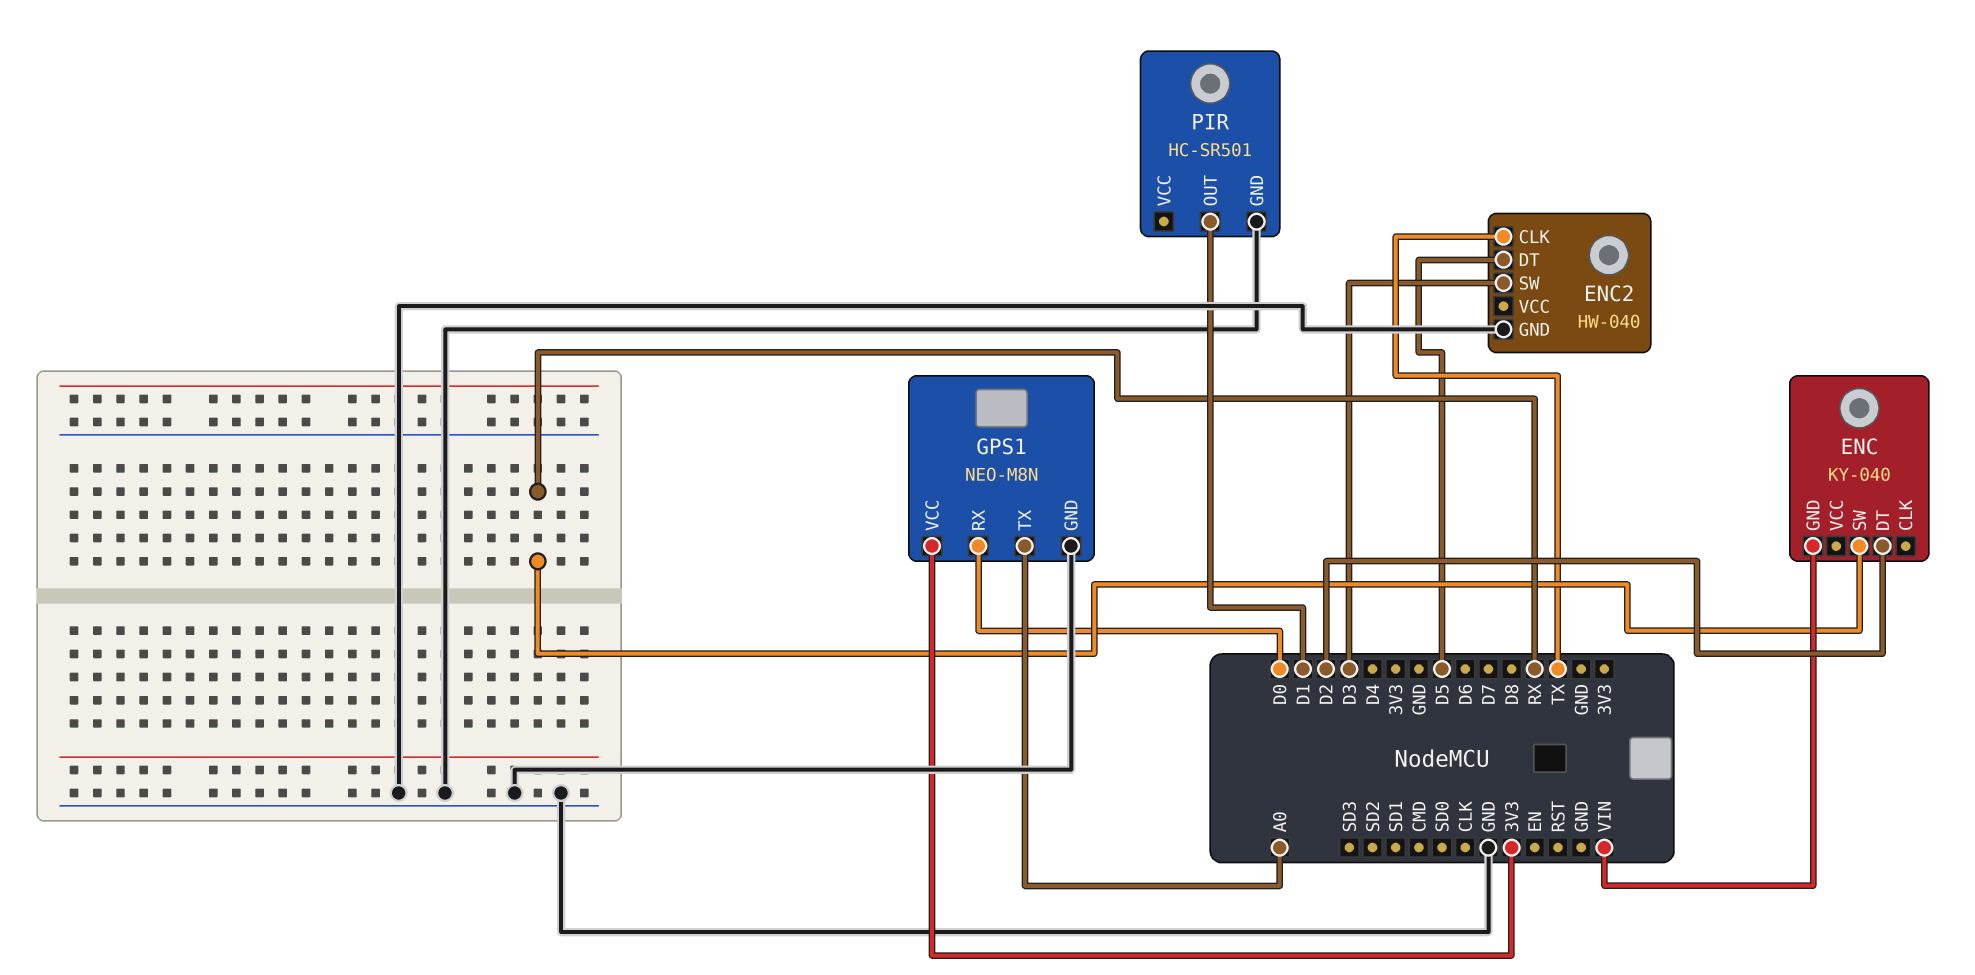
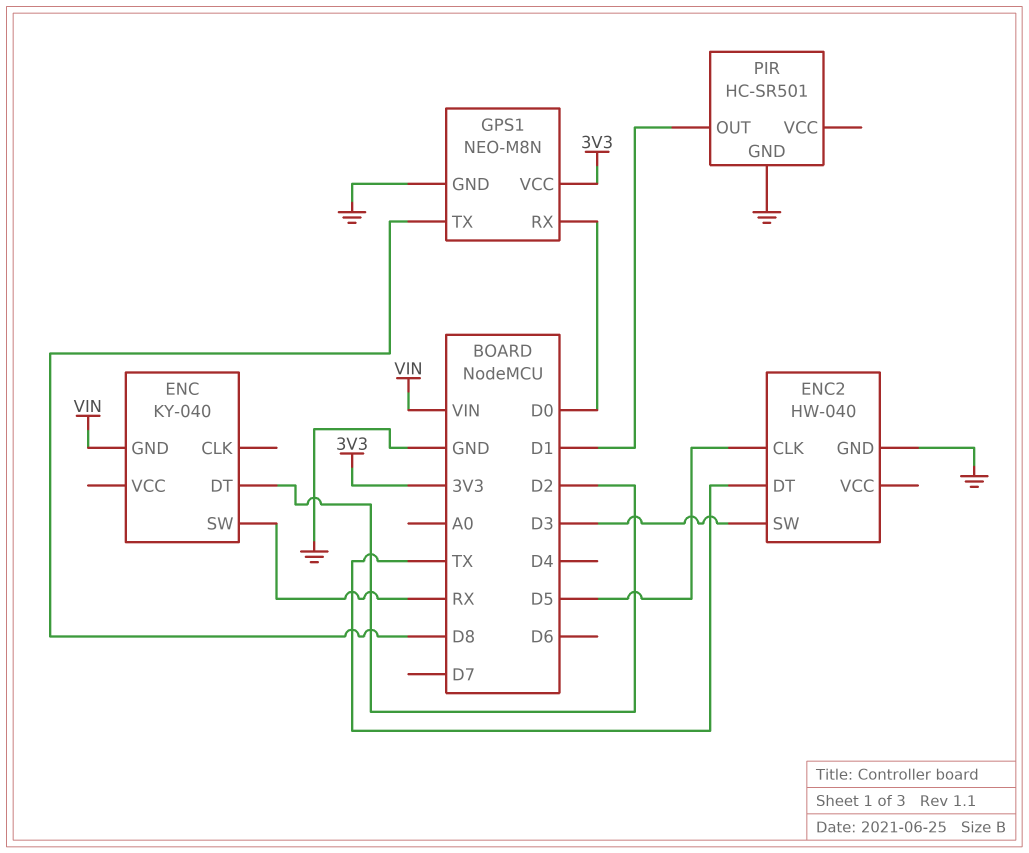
ENC2 pin CLK: TX -> D5
ENC2 pin DT: D5 -> TX
GPS1 pin TX: A0 -> D8

